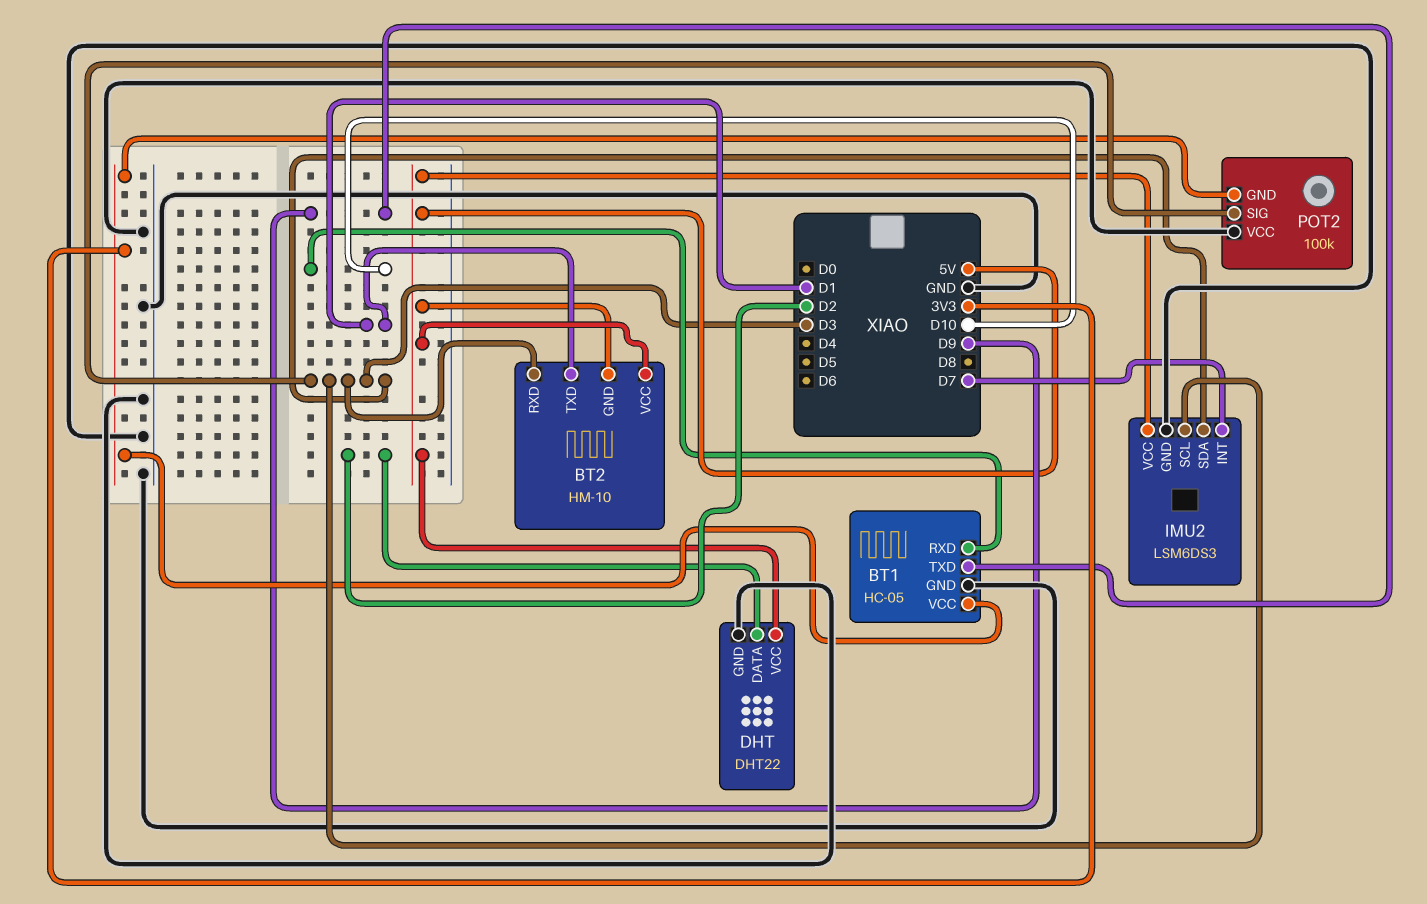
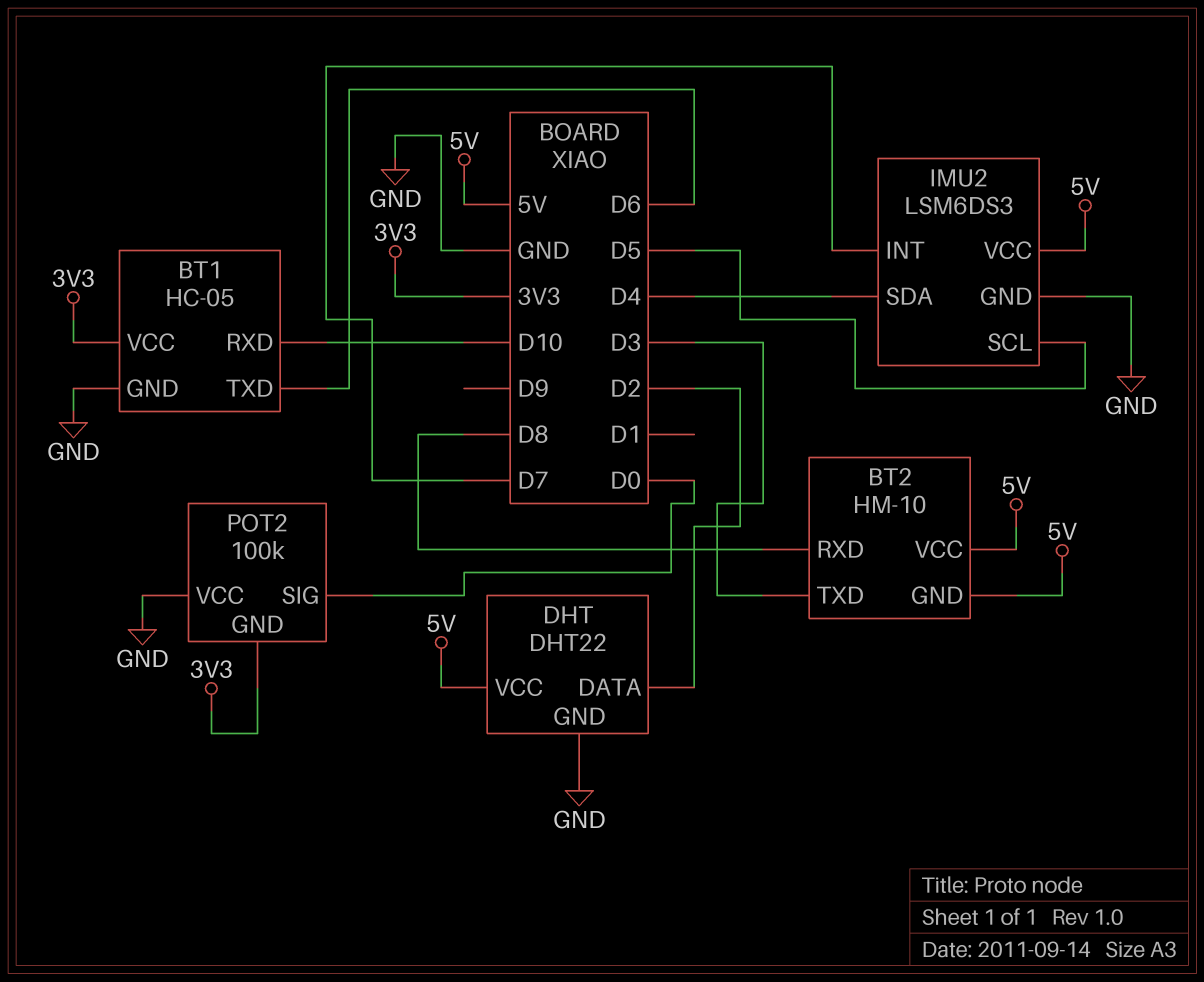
BT1 pin TXD: D9 -> D6
BT2 pin RXD: D3 -> D8
BT2 pin TXD: D1 -> D3
IMU2 pin SCL: D3 -> D5
IMU2 pin SDA: D3 -> D4
POT2 pin SIG: D3 -> D0

